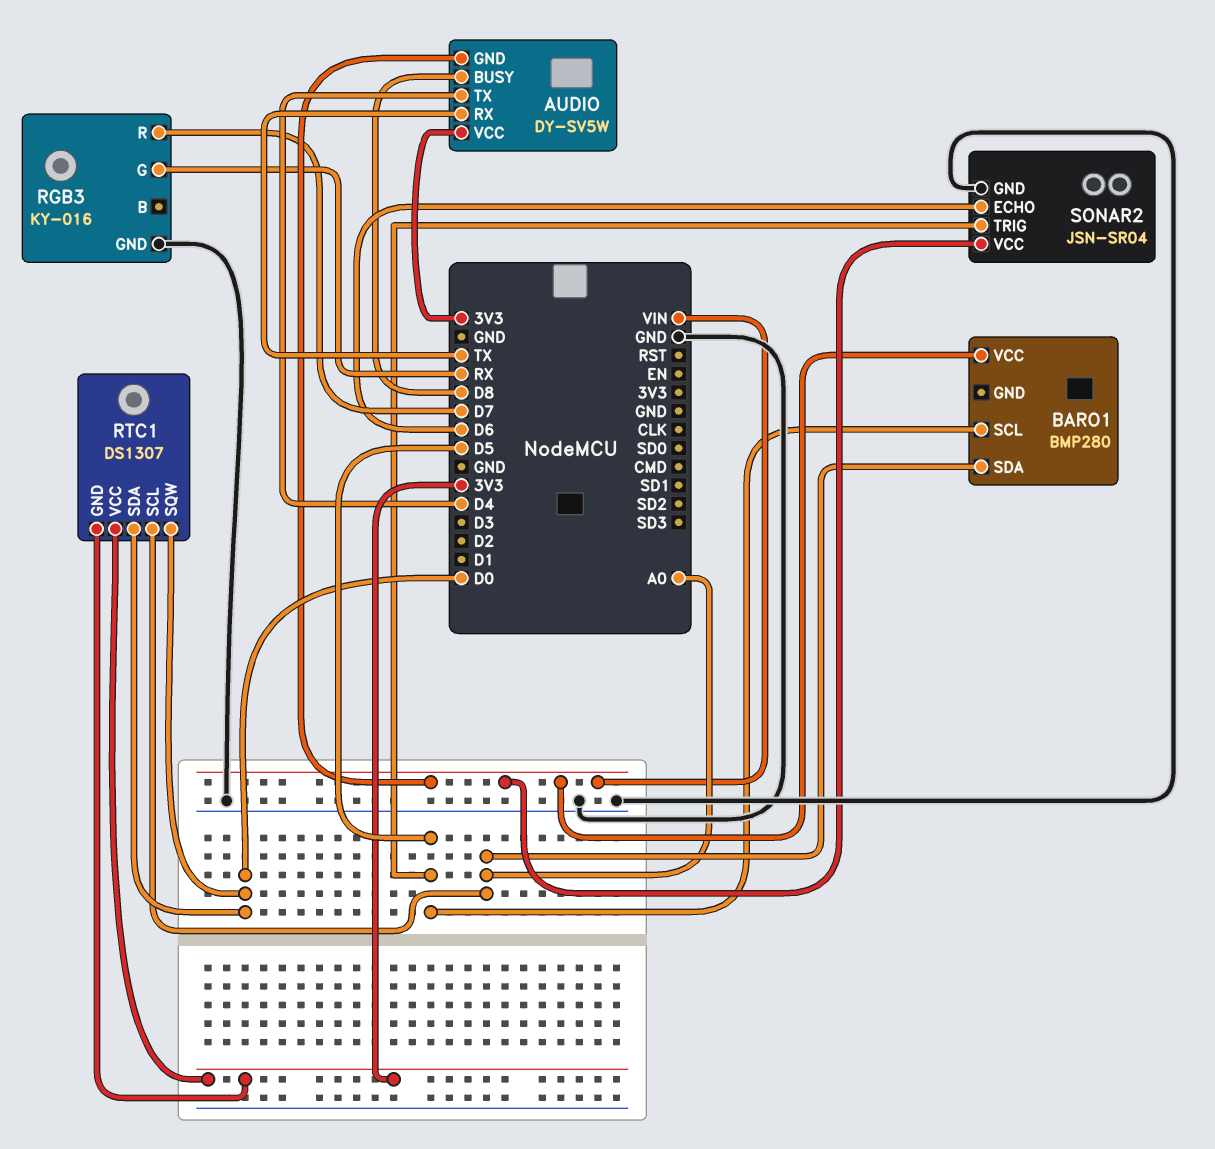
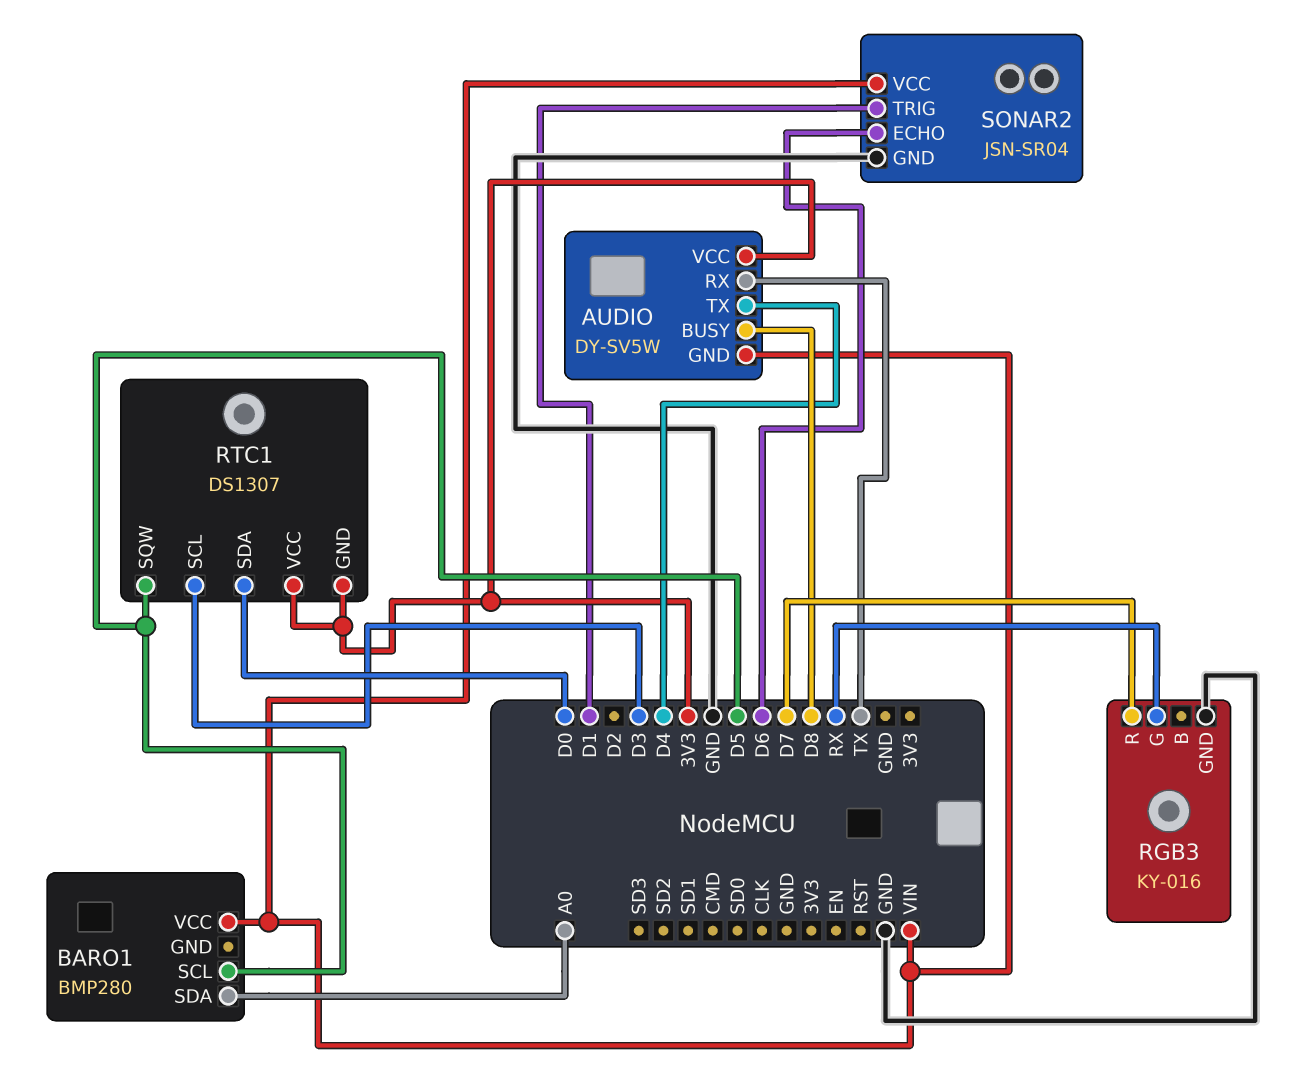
RTC1 pin SCL: A0 -> D3
RTC1 pin SQW: D0 -> D5
SONAR2 pin TRIG: D5 -> D1

